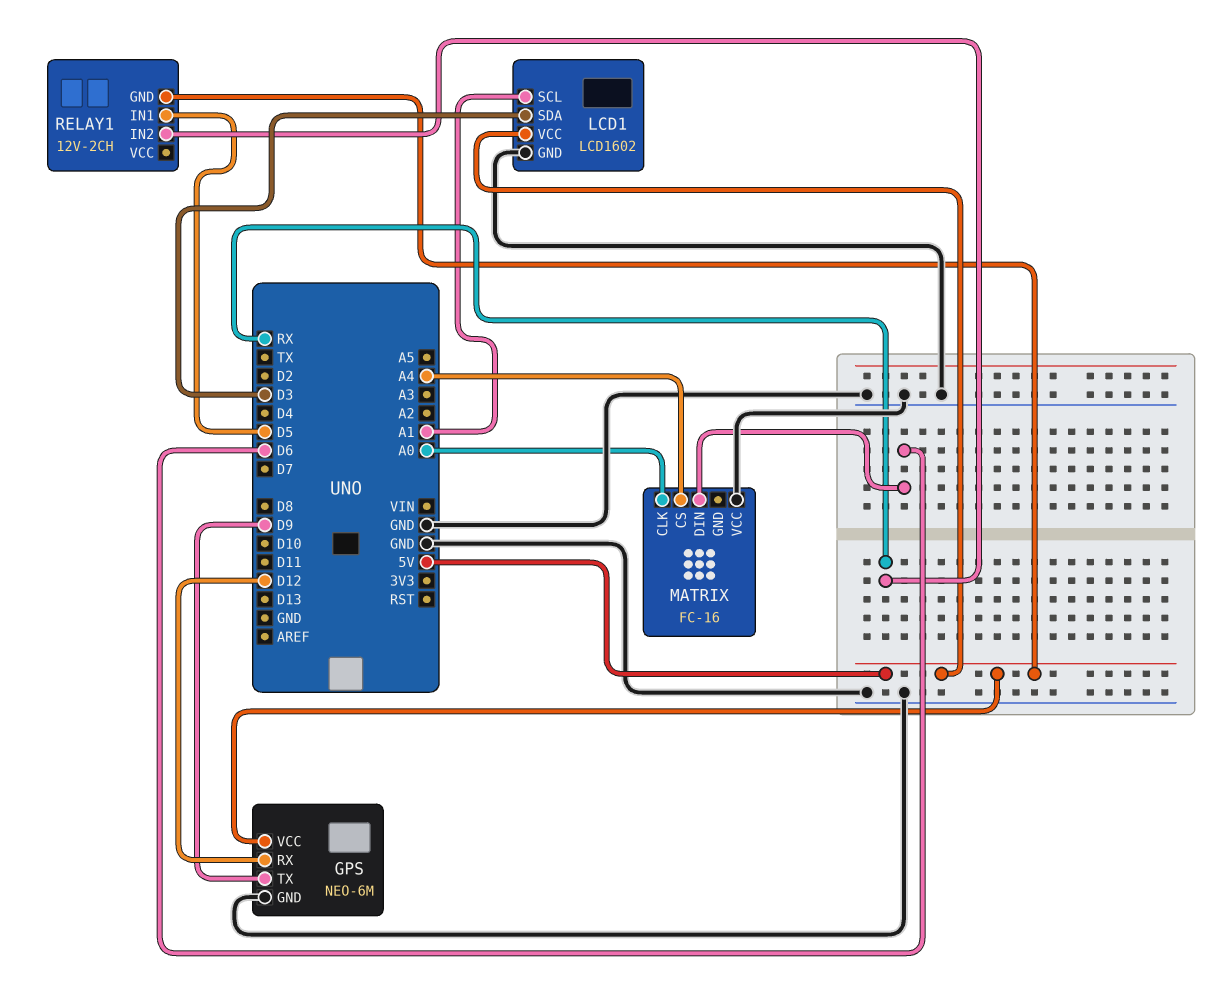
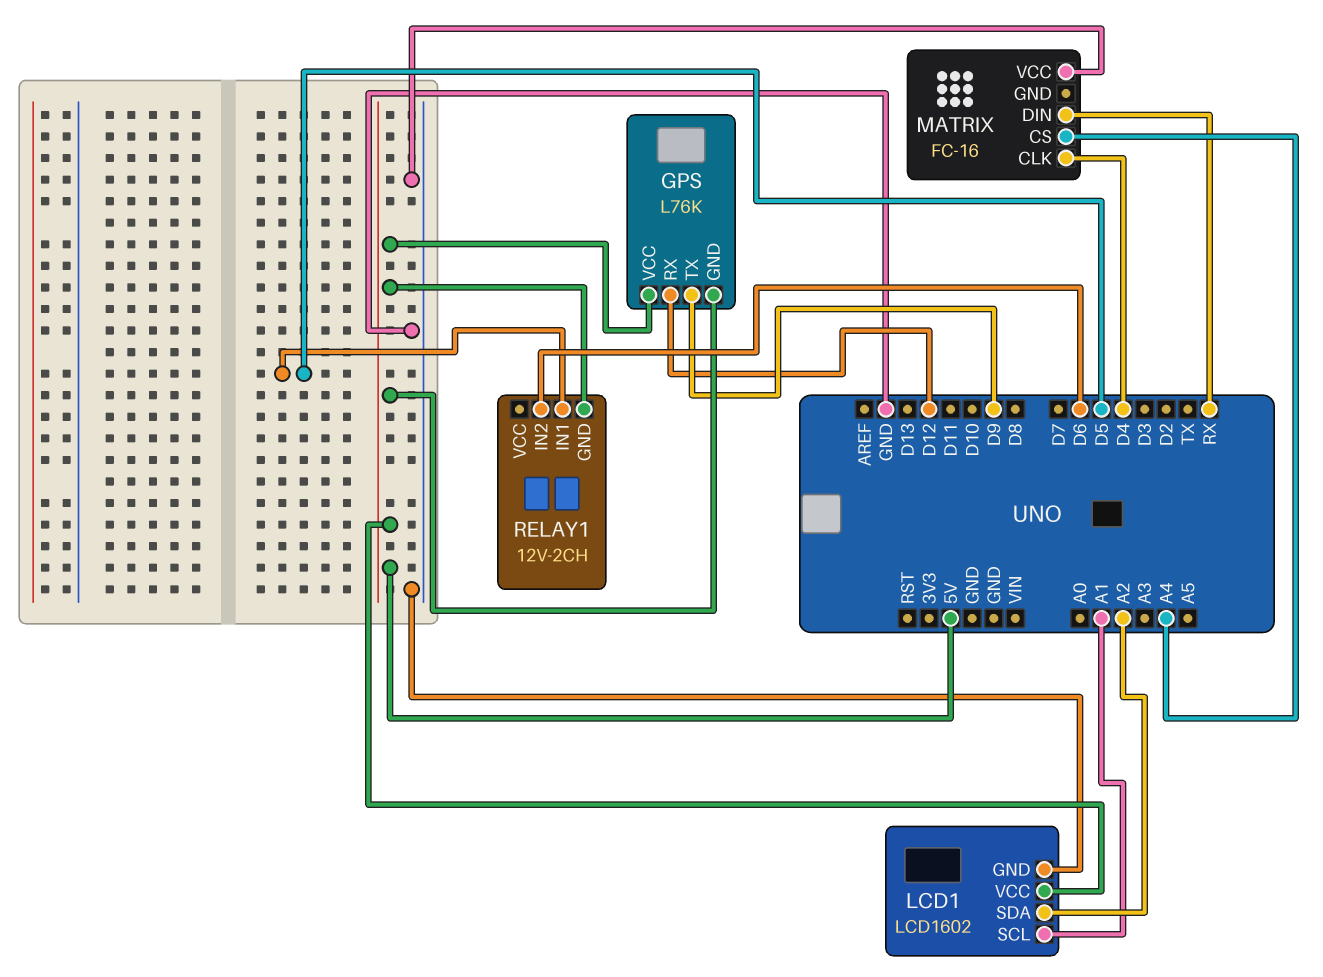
GPS: NEO-6M -> L76K
GPS pin GND: GND -> 5V
LCD1 pin SDA: D3 -> A2
MATRIX pin CLK: A0 -> D4
MATRIX pin DIN: D6 -> RX
RELAY1 pin IN2: RX -> D6

